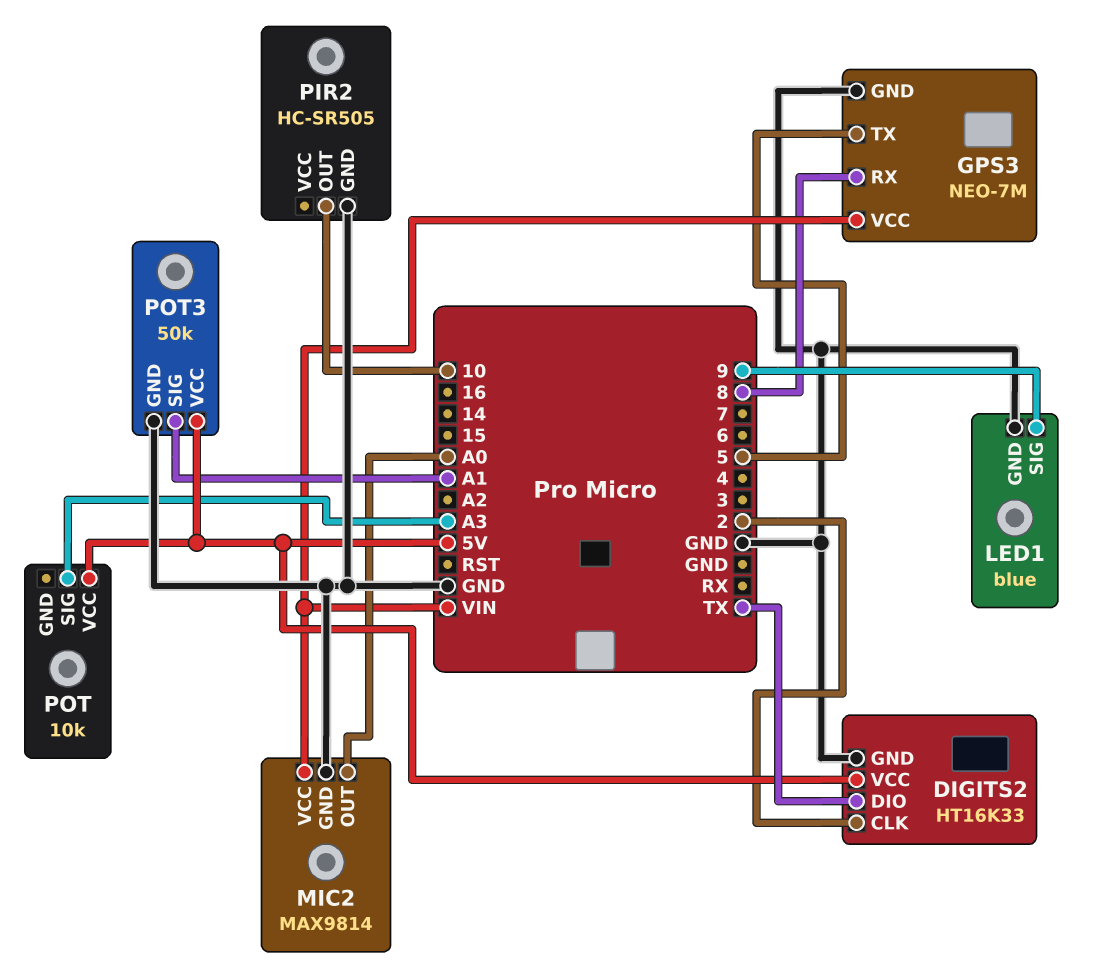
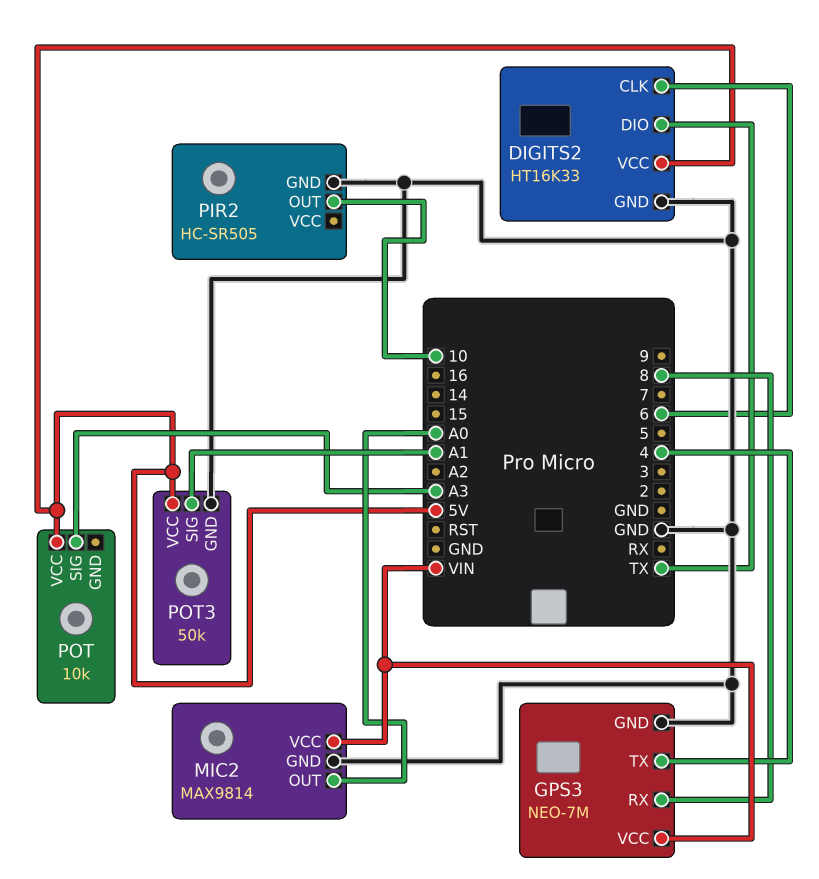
DIGITS2 pin CLK: 2 -> 6
GPS3 pin TX: 5 -> 4
LED1: blue -> none
LED1 pin GND: GND -> none
LED1 pin SIG: 9 -> none

